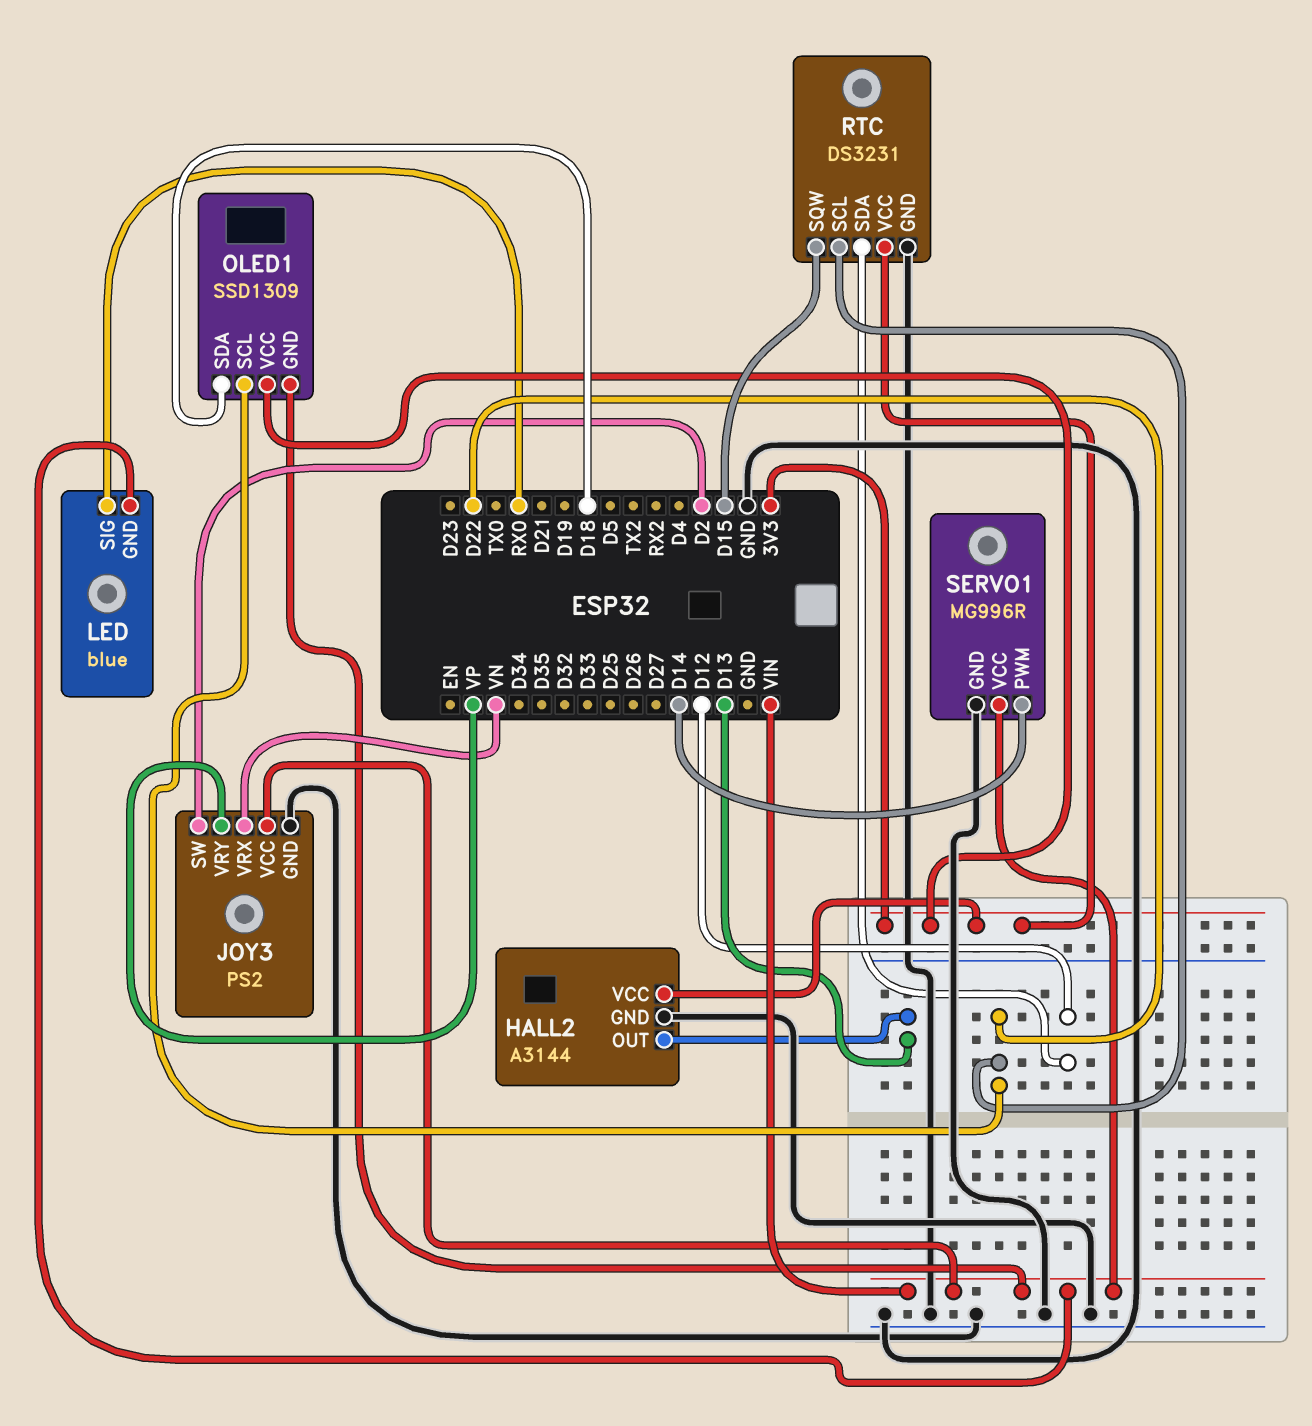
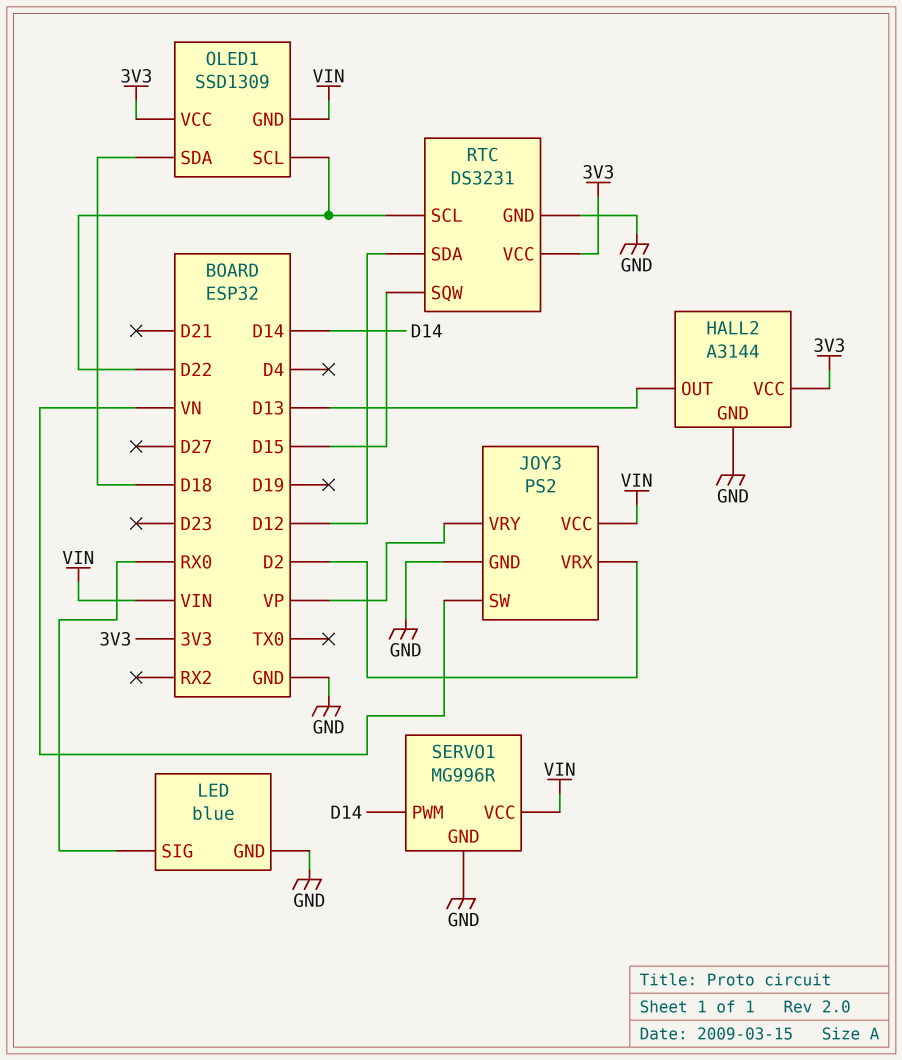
JOY3 pin SW: D2 -> VN
JOY3 pin VRX: VN -> D2
LED pin GND: VIN -> GND

